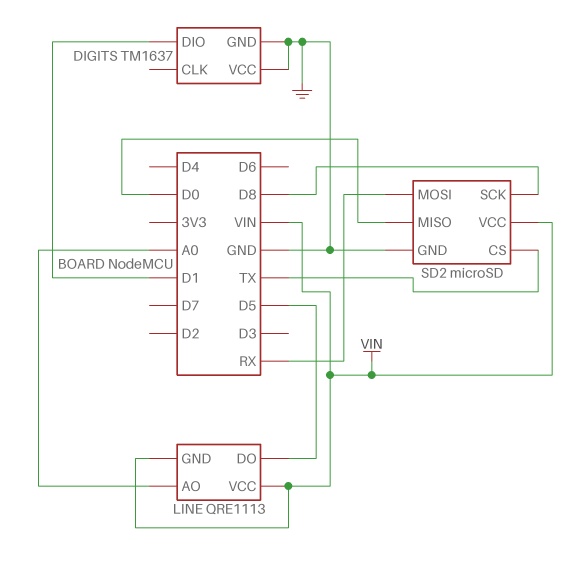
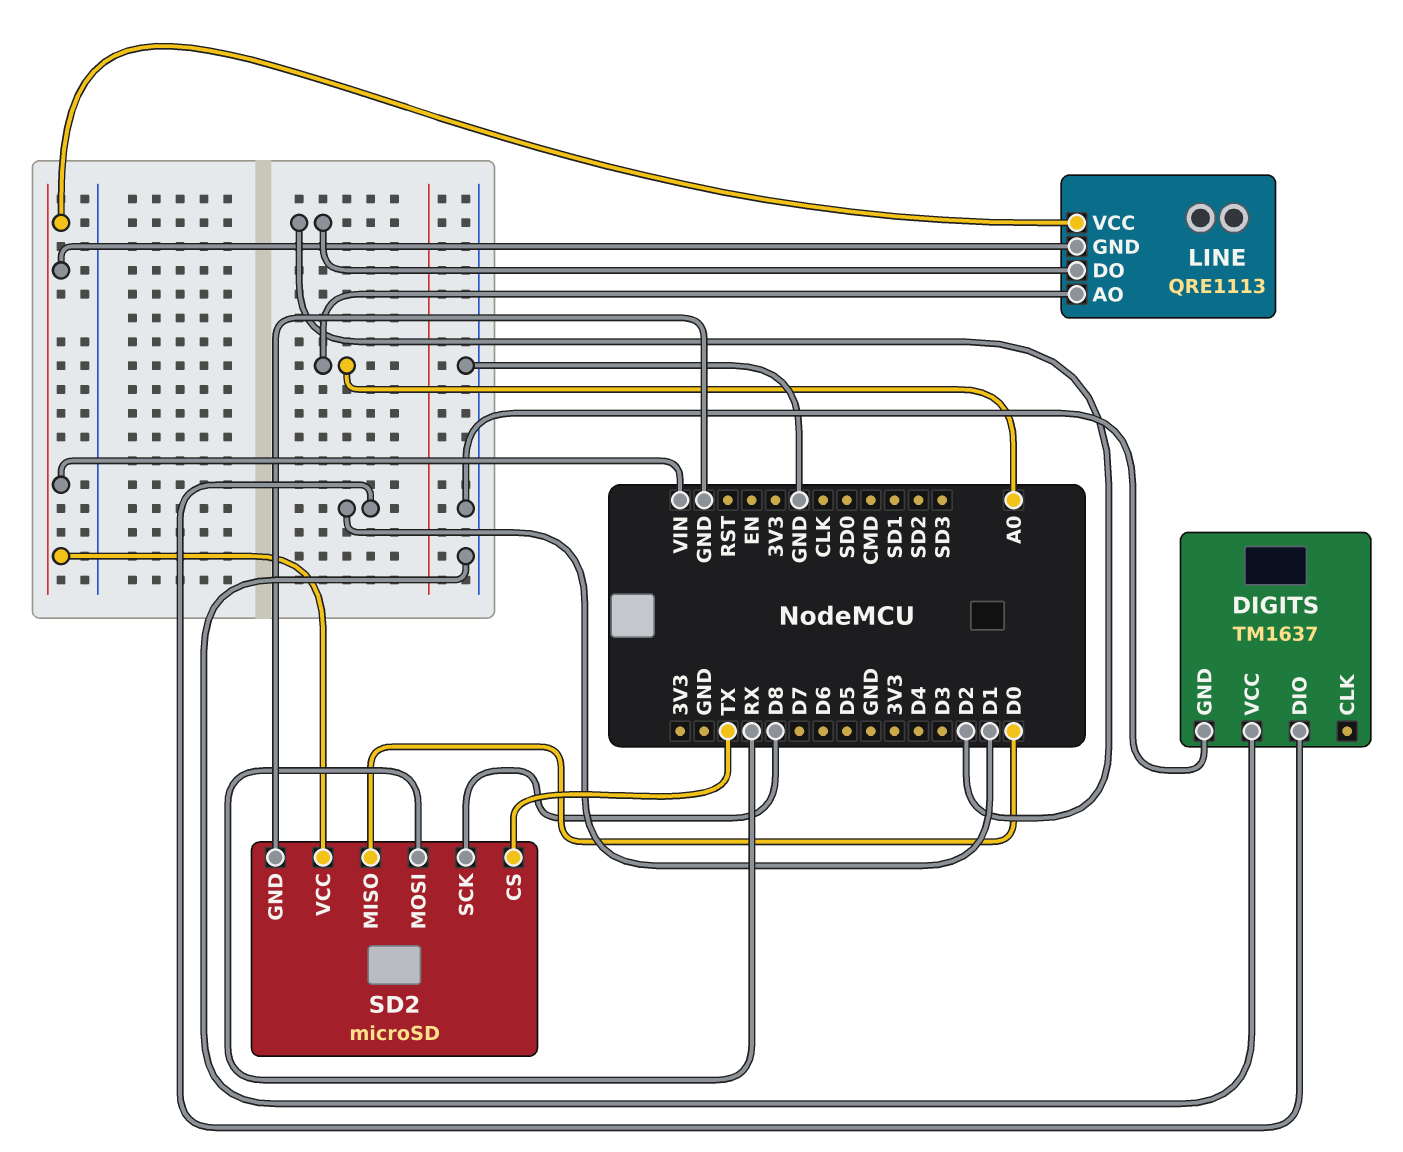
LINE pin DO: D5 -> D2

